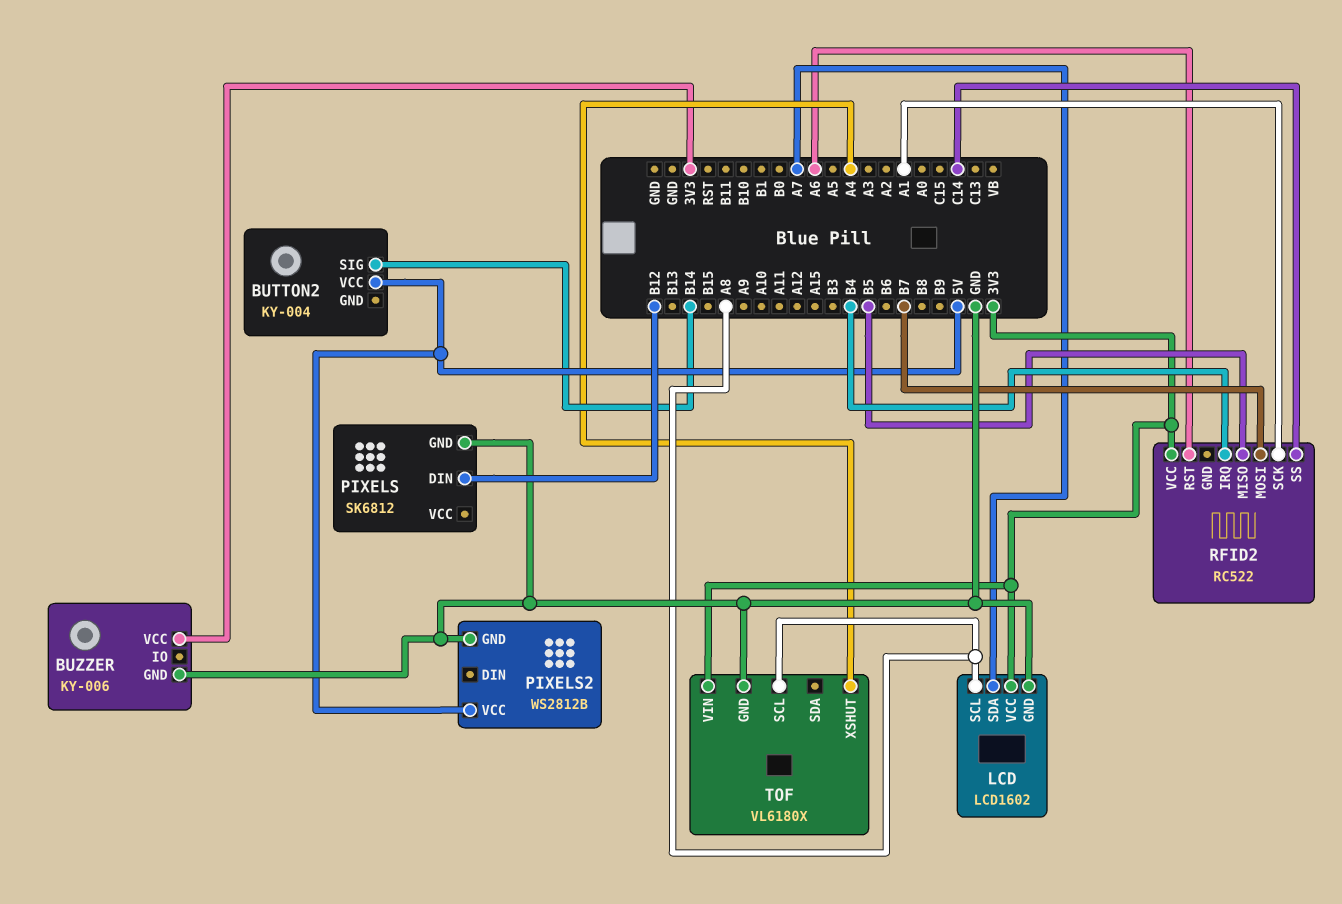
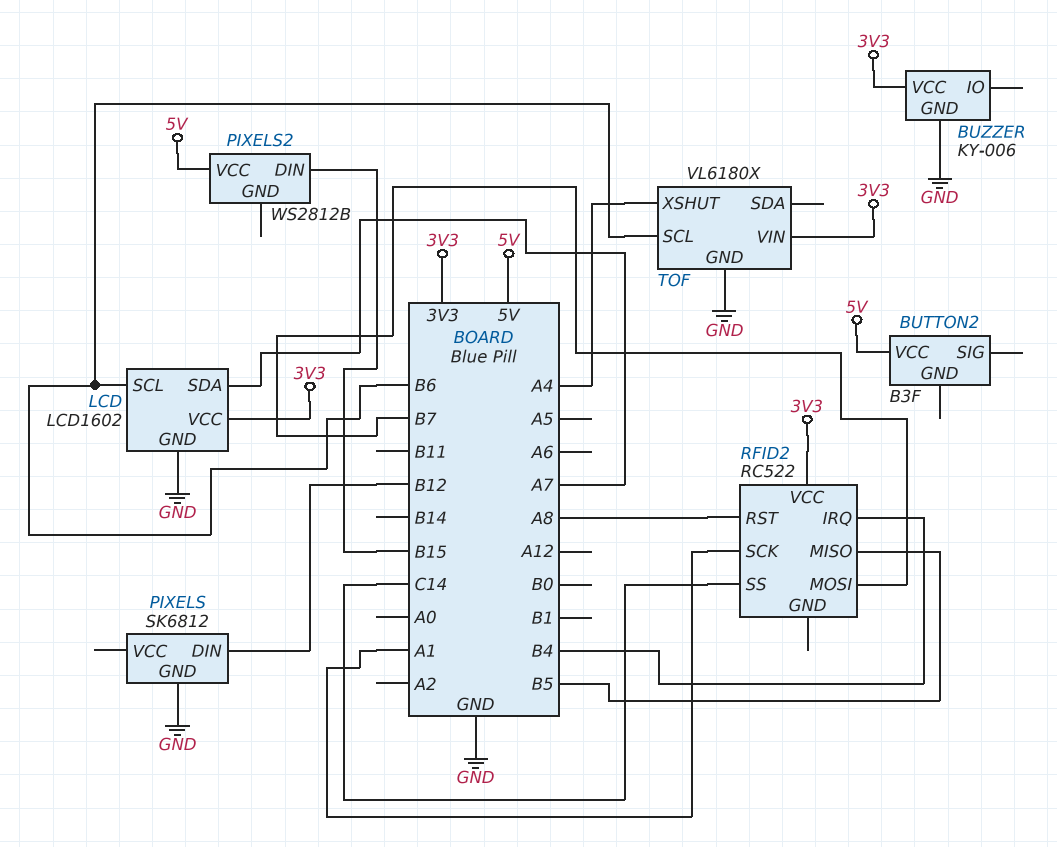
BUTTON2: KY-004 -> B3F
BUTTON2 pin SIG: B14 -> none
LCD pin SCL: A8 -> B6
PIXELS2 pin DIN: none -> B15
PIXELS2 pin GND: GND -> none
RFID2 pin RST: A6 -> A8
TOF pin SCL: A8 -> B6

